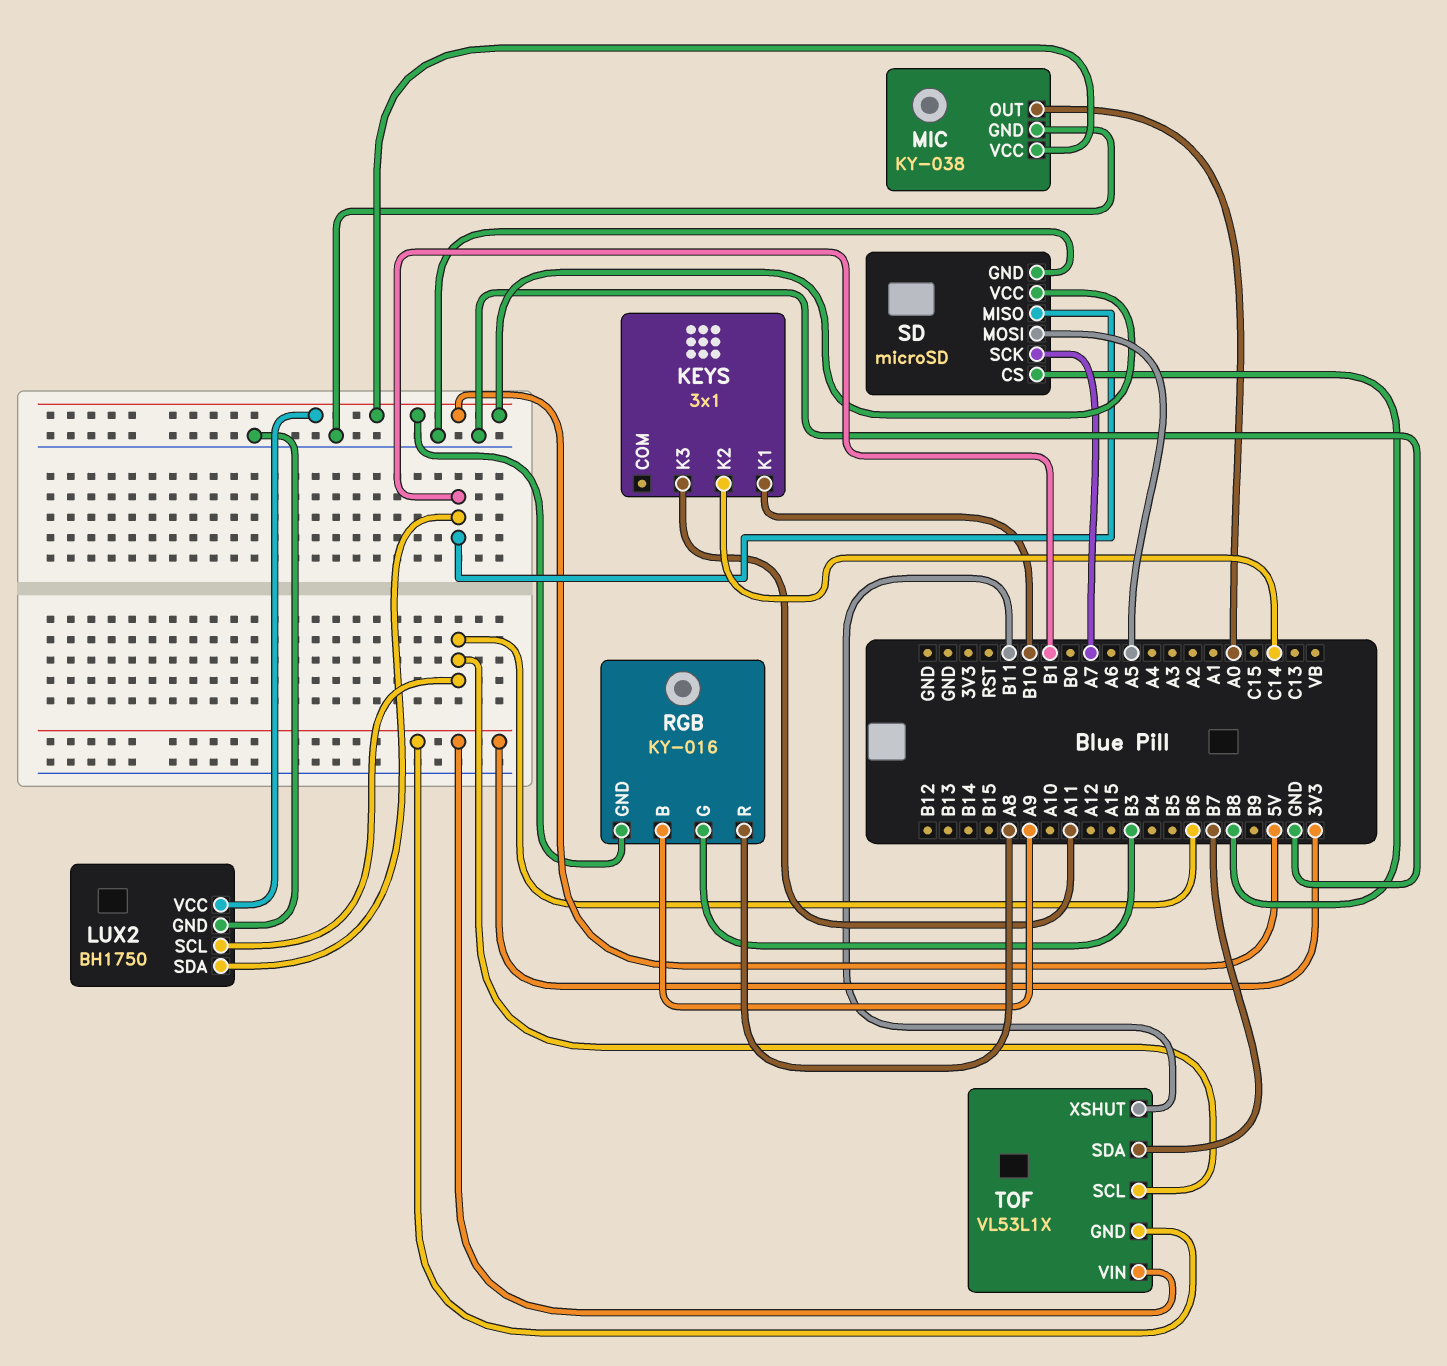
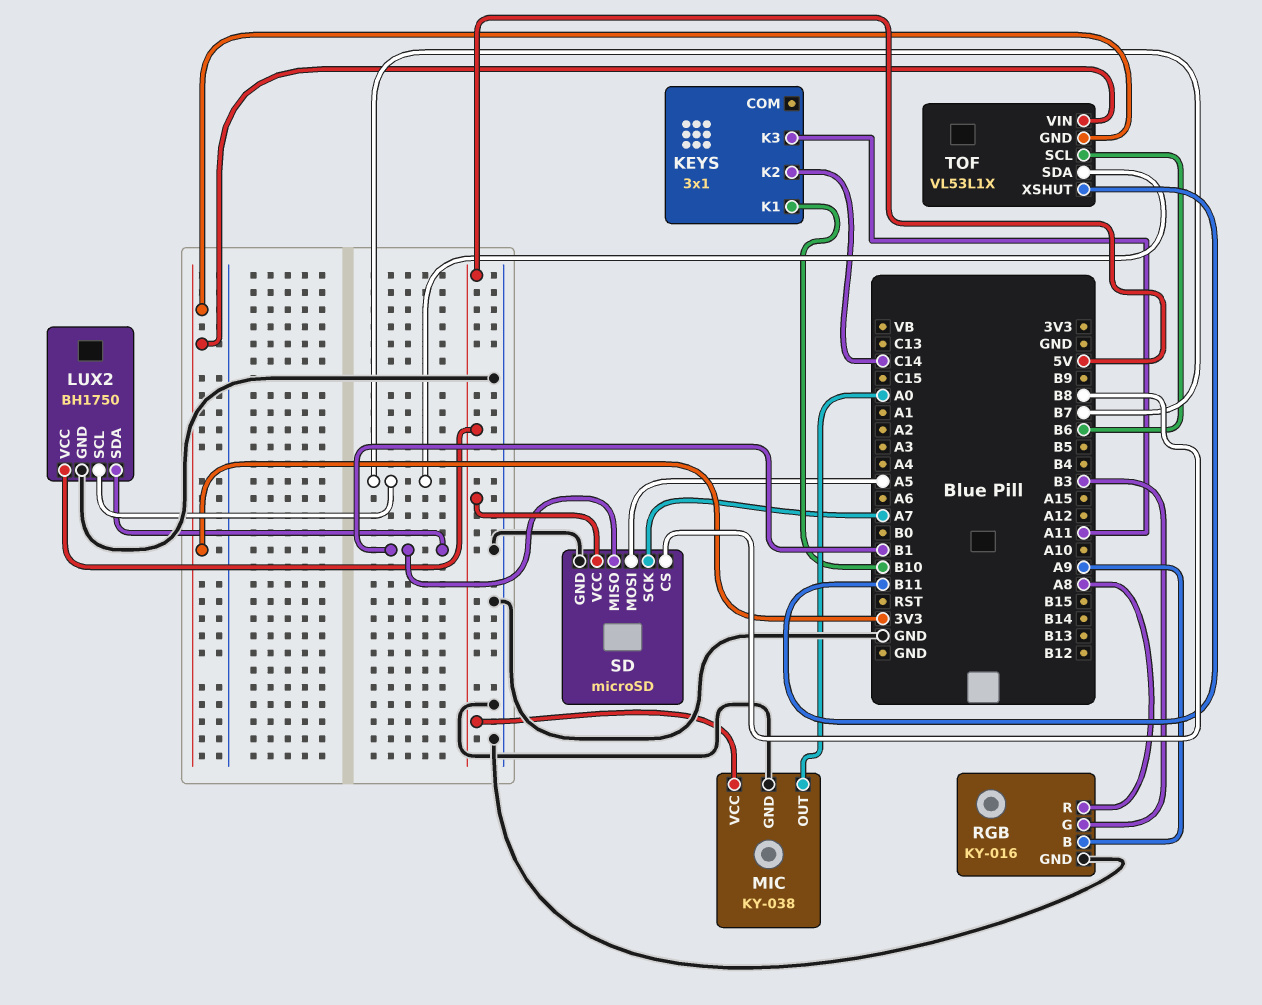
LUX2 pin SCL: B6 -> B7
RGB pin GND: 5V -> GND

